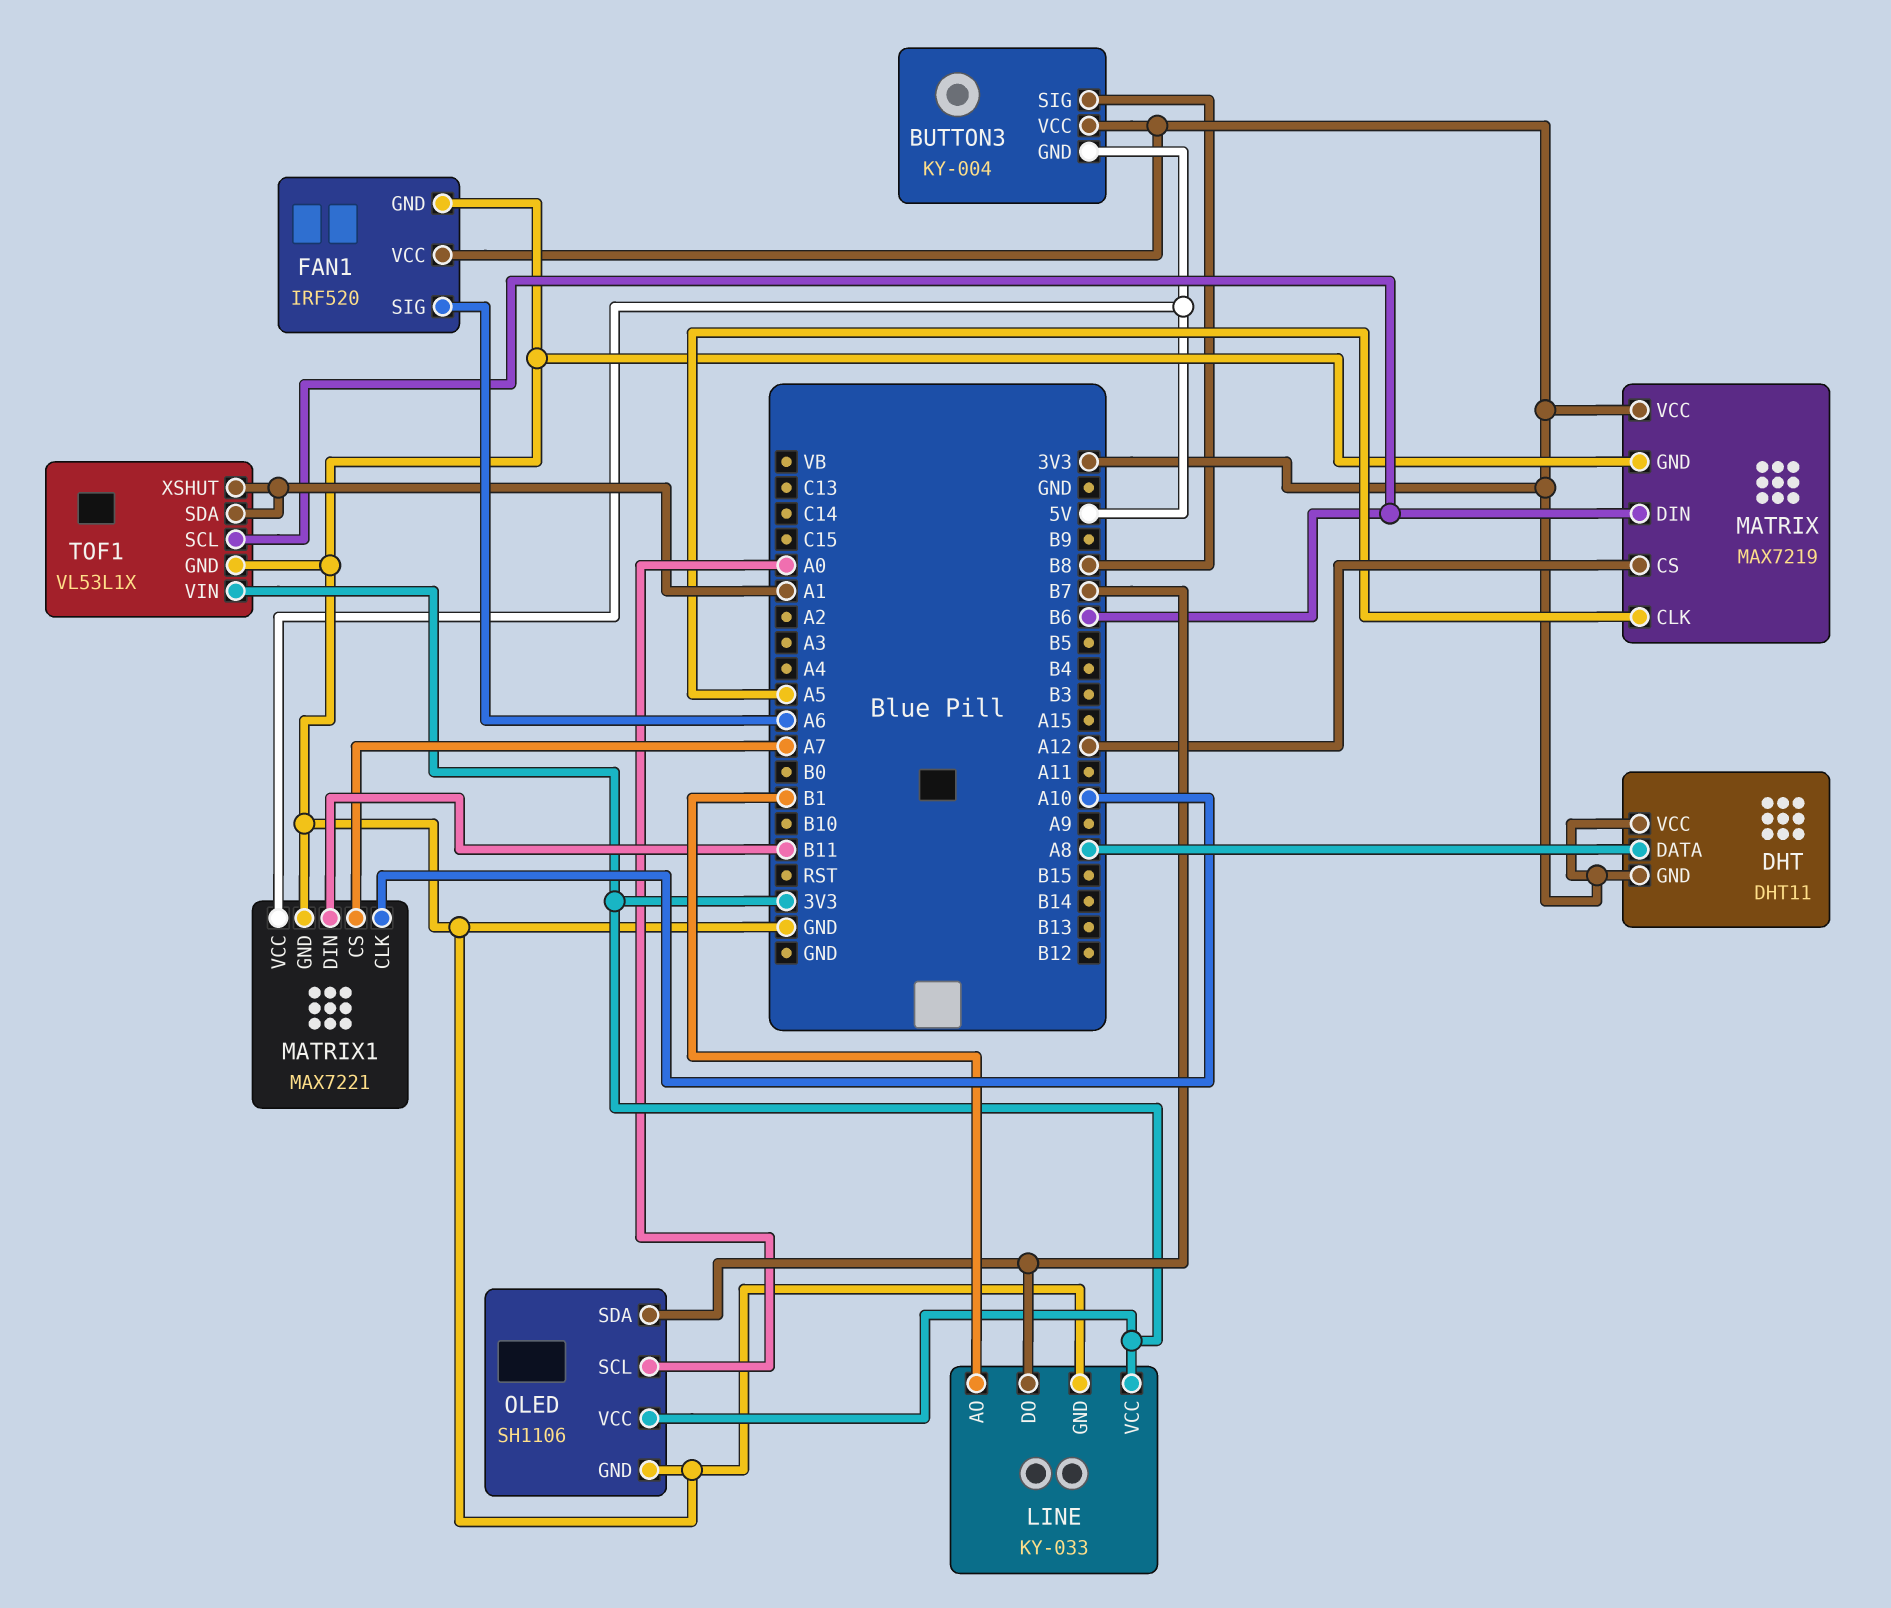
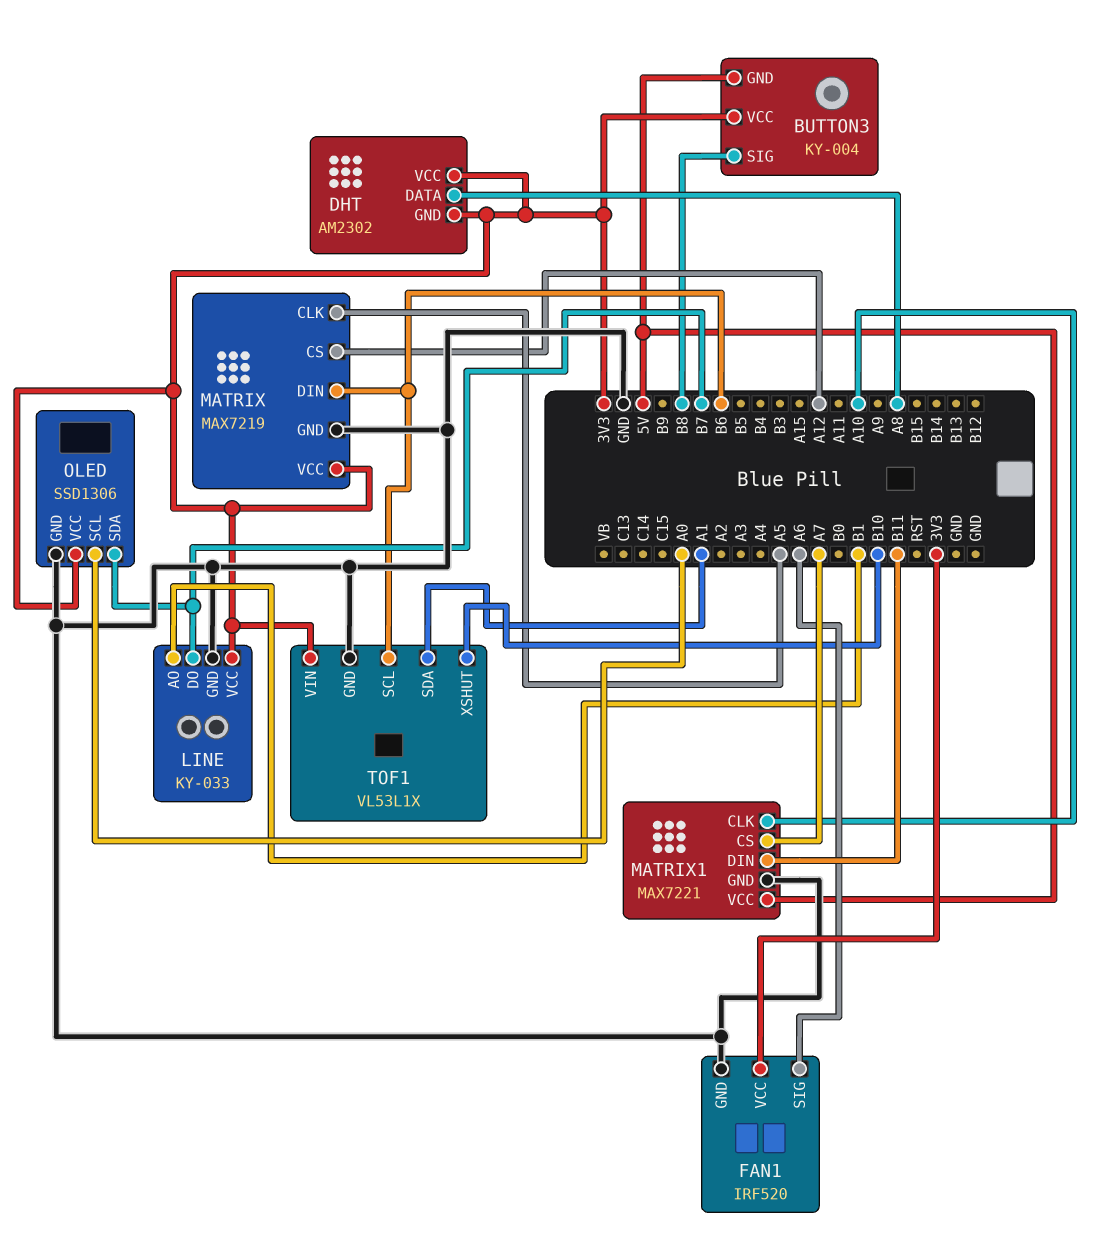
DHT: DHT11 -> AM2302
OLED: SH1106 -> SSD1306
TOF1 pin XSHUT: A1 -> B10

